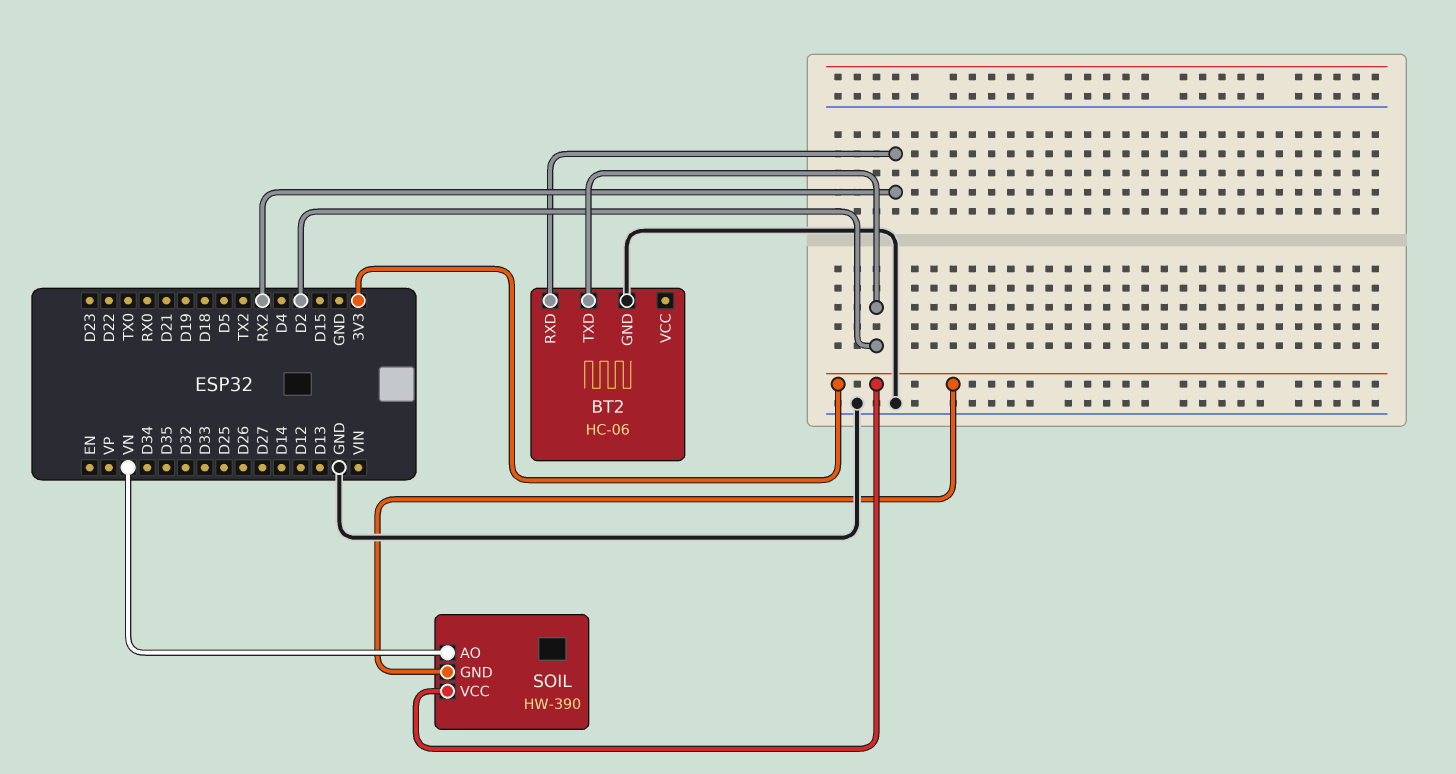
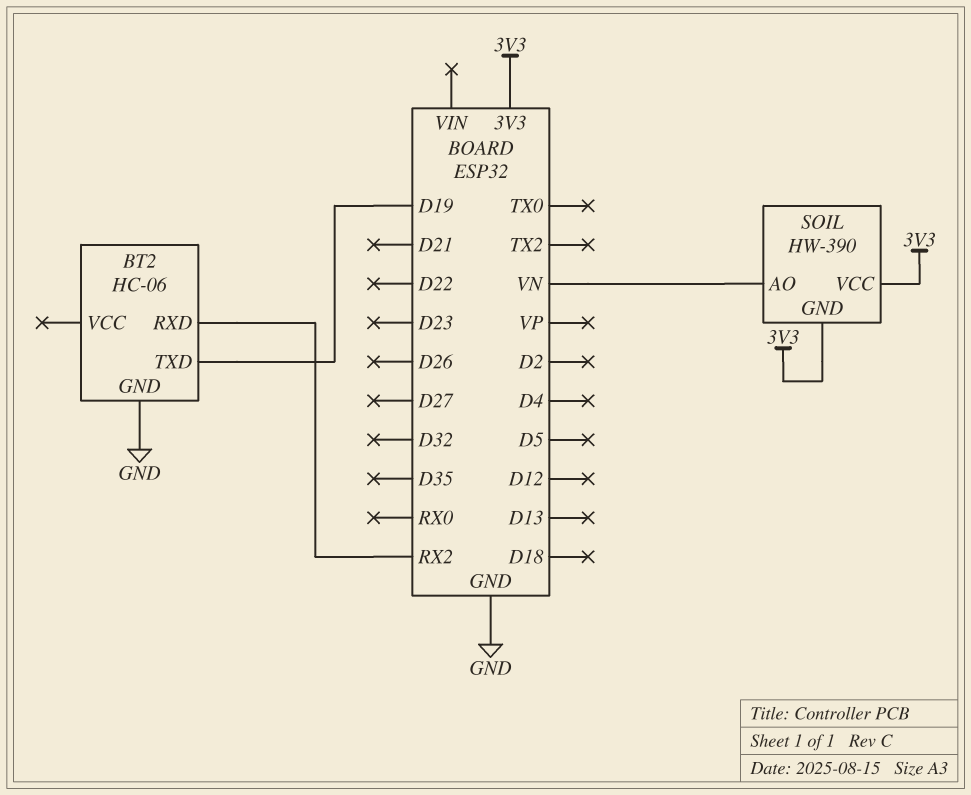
BT2 pin TXD: D2 -> D19

